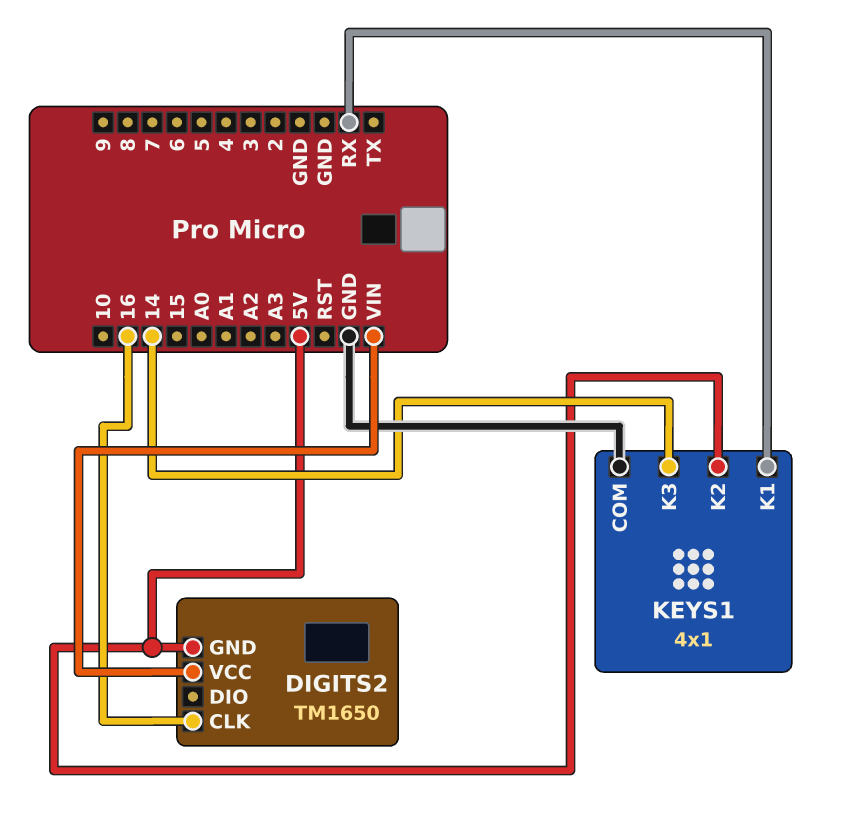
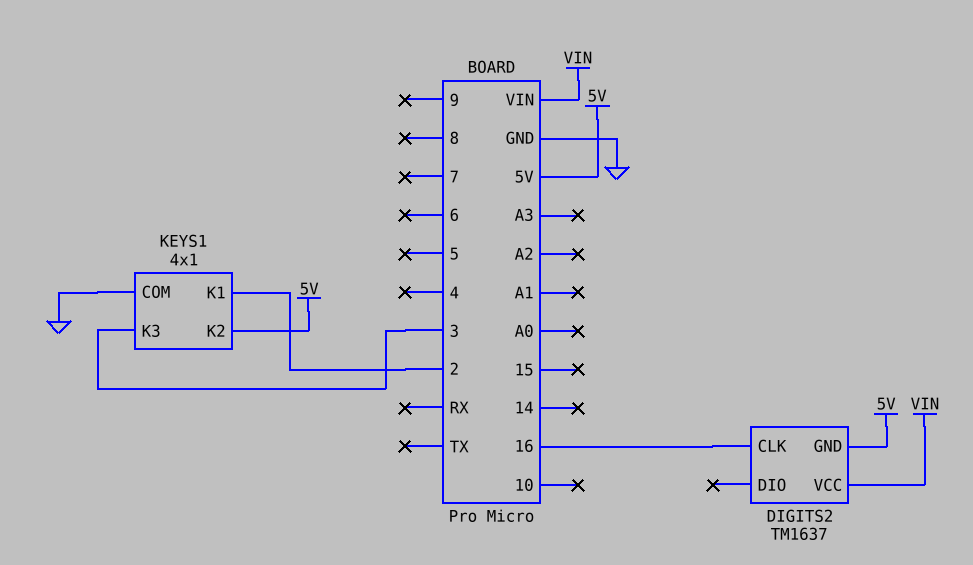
DIGITS2: TM1650 -> TM1637
KEYS1 pin K1: RX -> 2
KEYS1 pin K3: 14 -> 3

